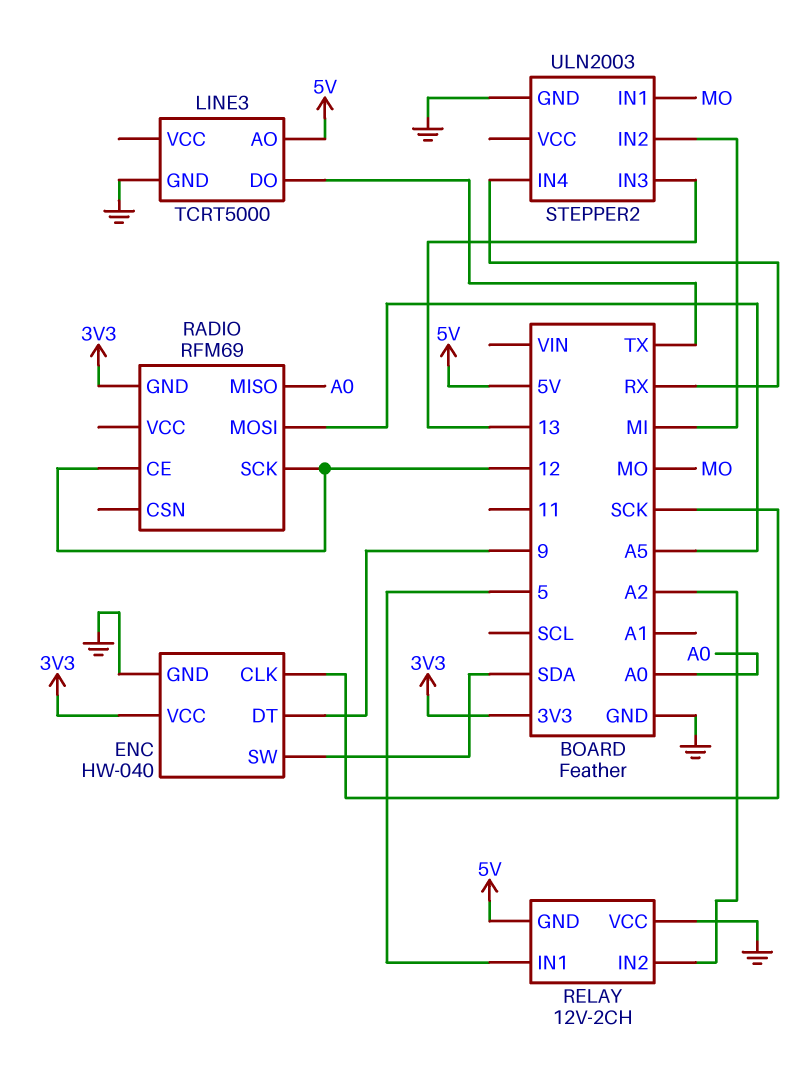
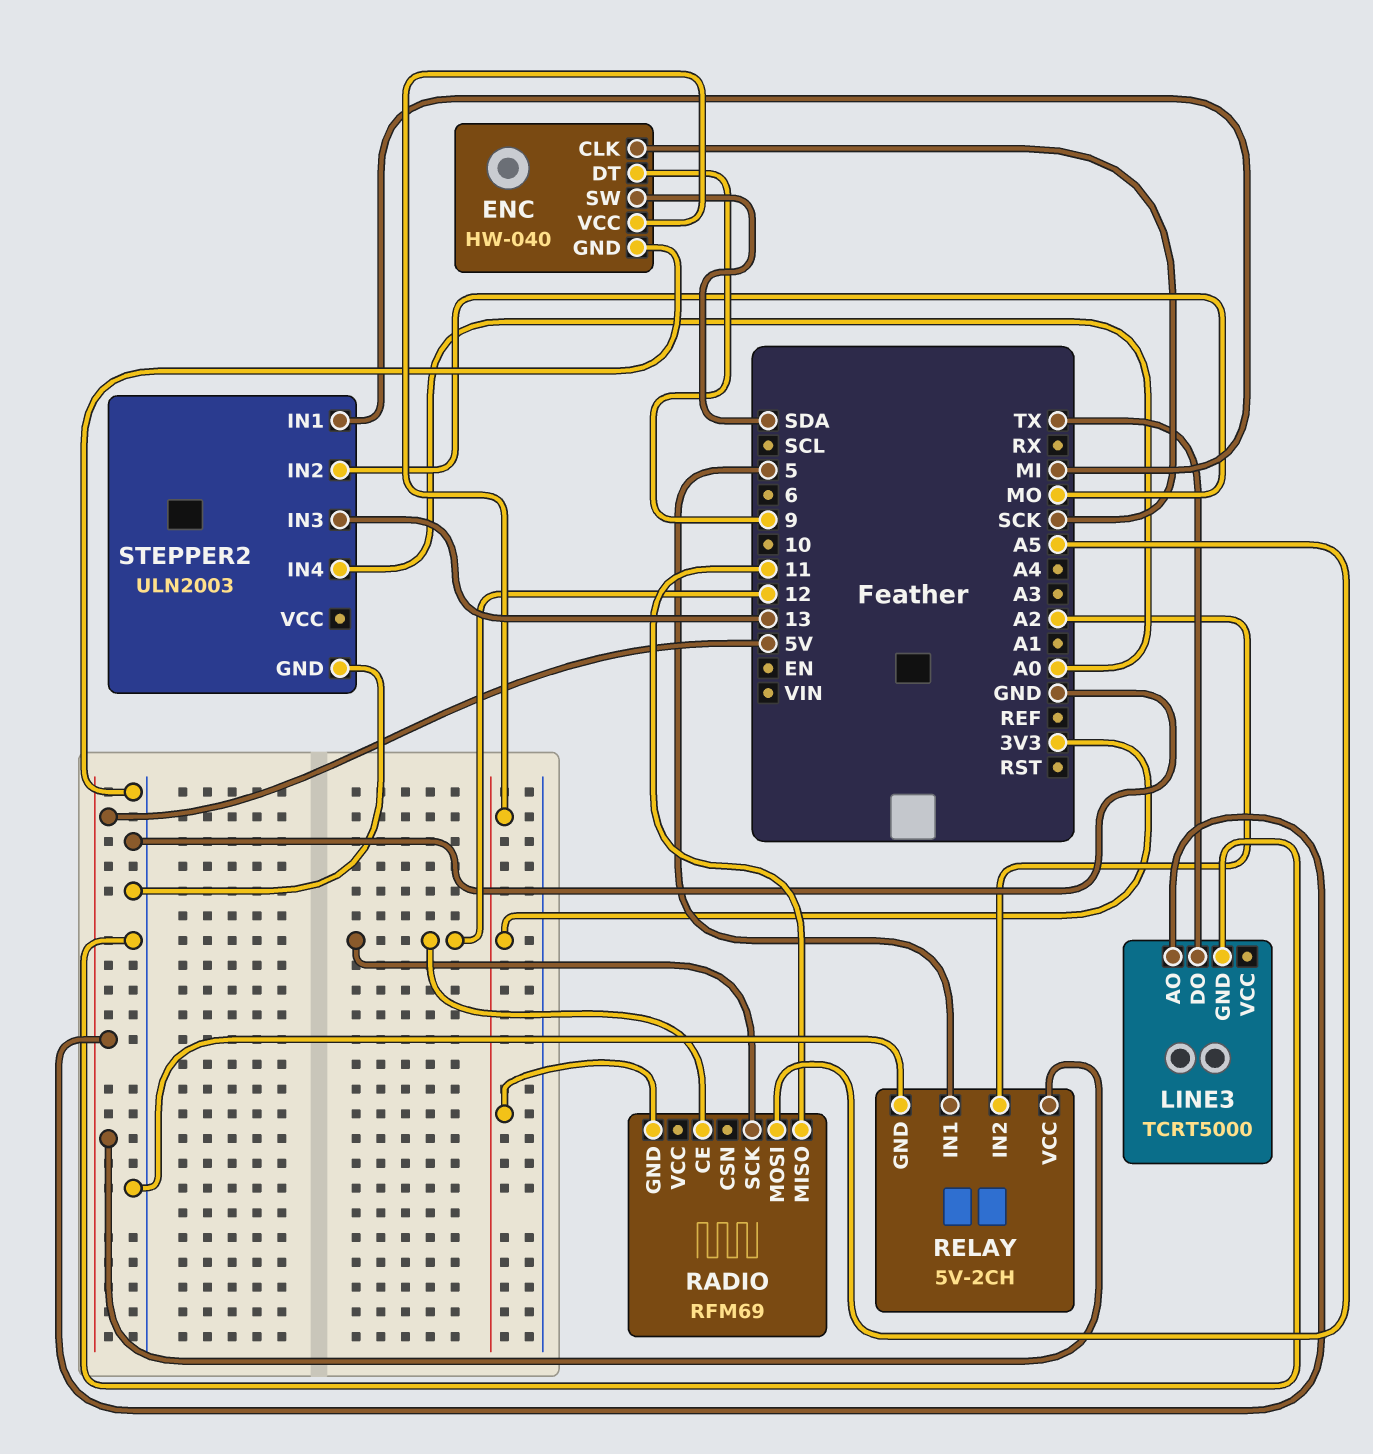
RADIO pin MISO: A0 -> 11
RELAY: 12V-2CH -> 5V-2CH
RELAY pin GND: 5V -> GND
RELAY pin VCC: GND -> 5V
STEPPER2 pin IN1: MO -> MI
STEPPER2 pin IN2: MI -> MO
STEPPER2 pin IN4: RX -> A0

